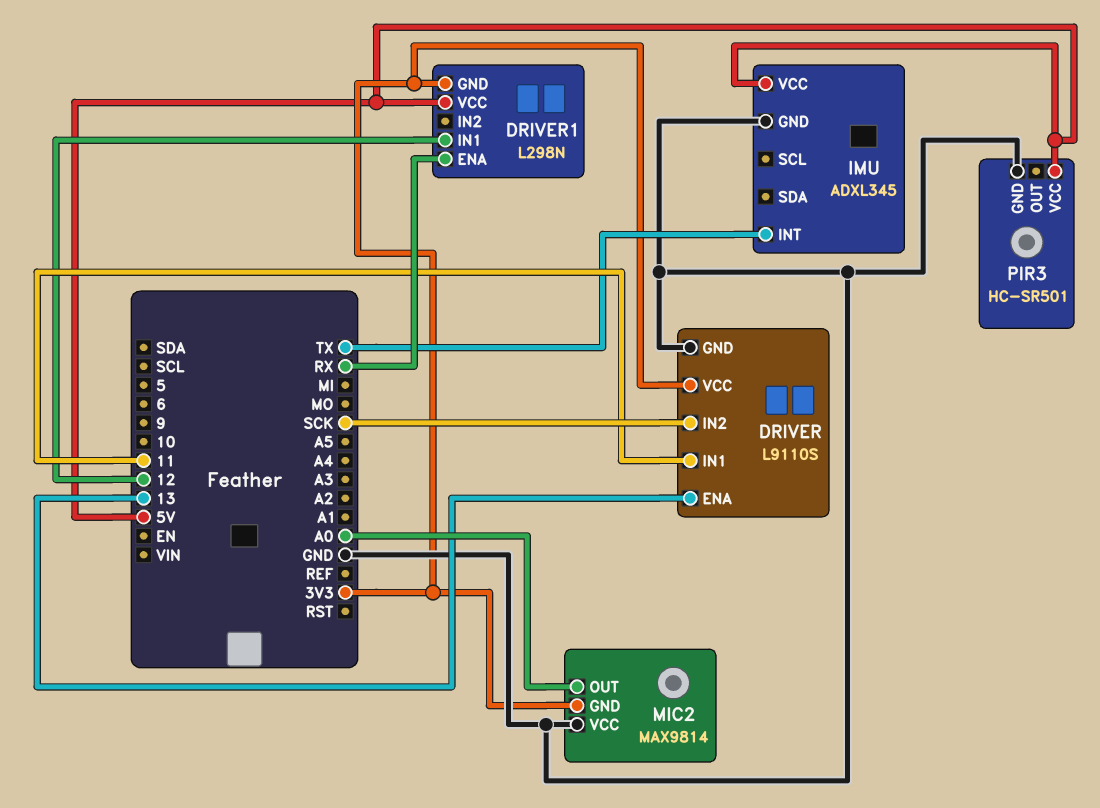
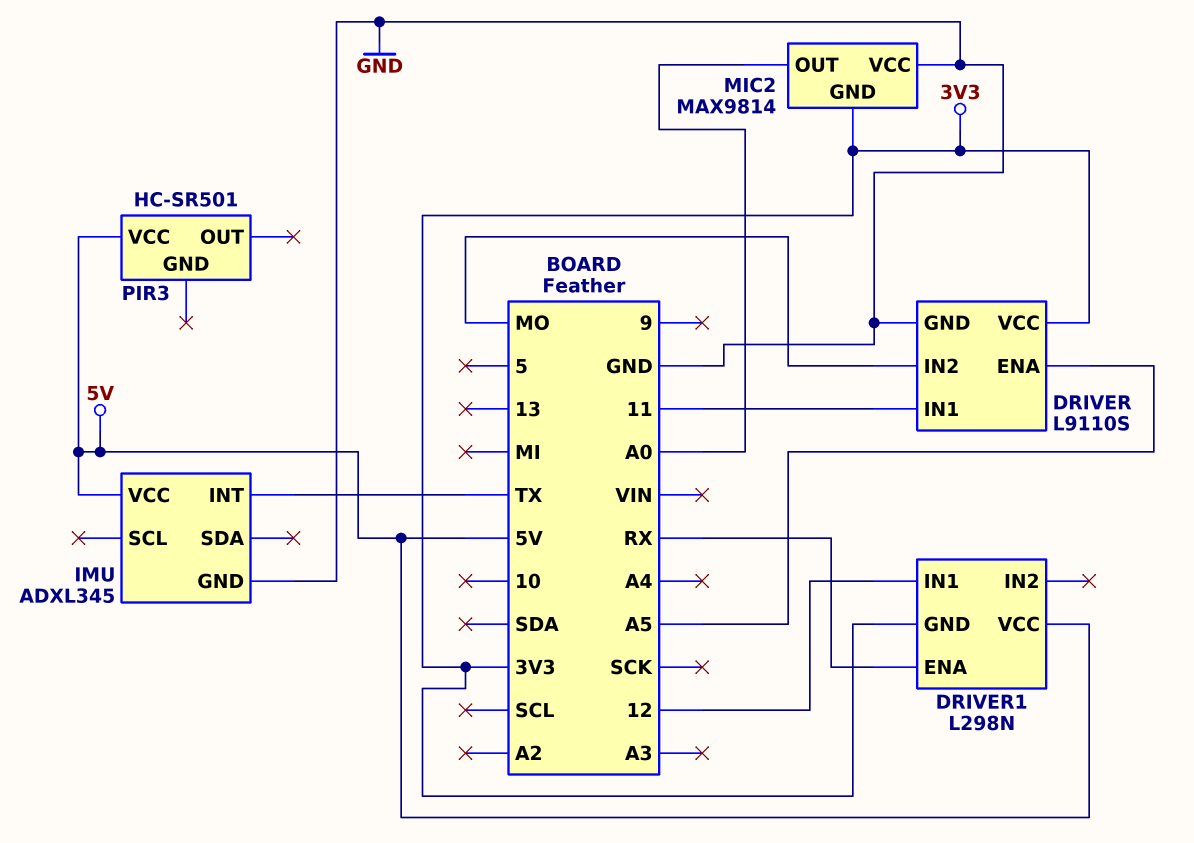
DRIVER pin ENA: 13 -> A5
DRIVER pin IN2: SCK -> MO
PIR3 pin GND: GND -> none

